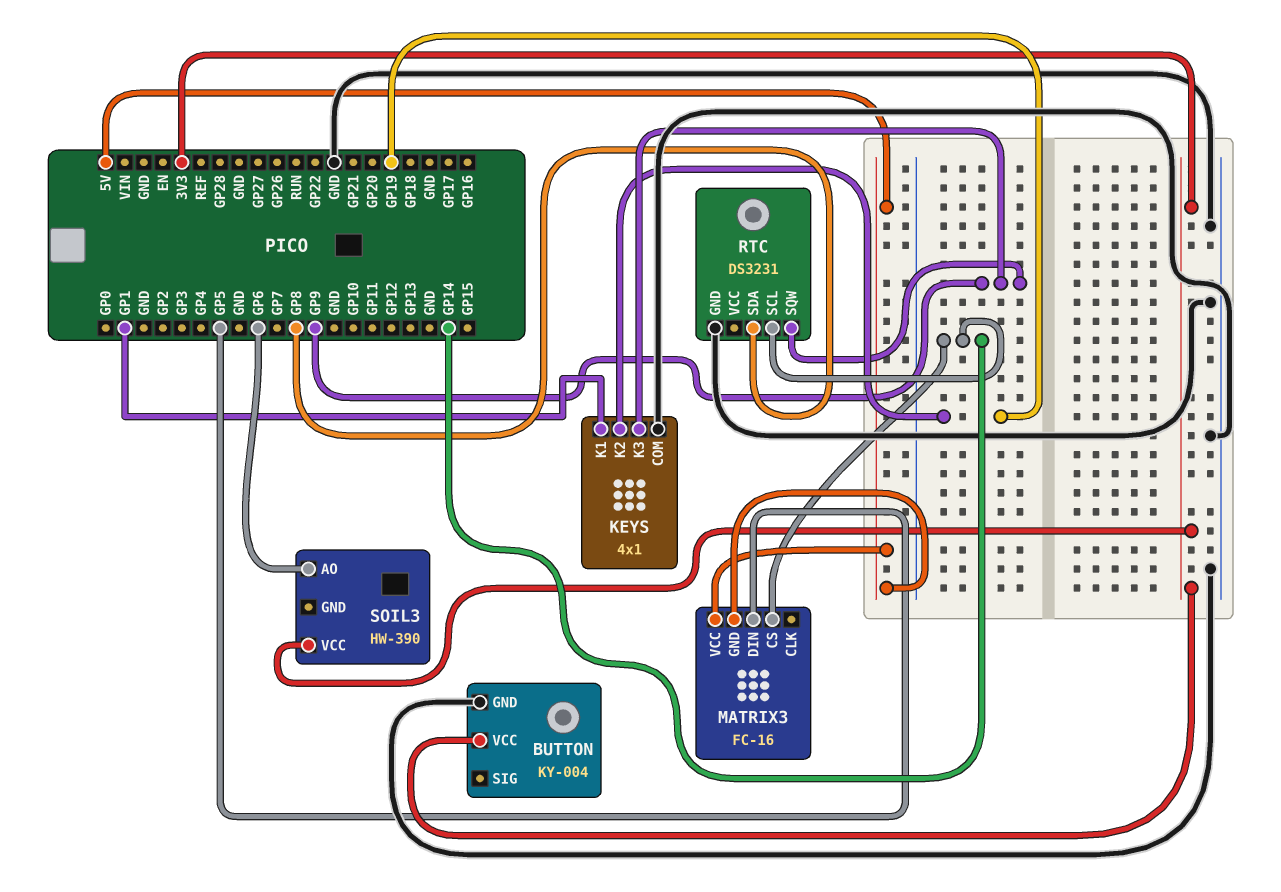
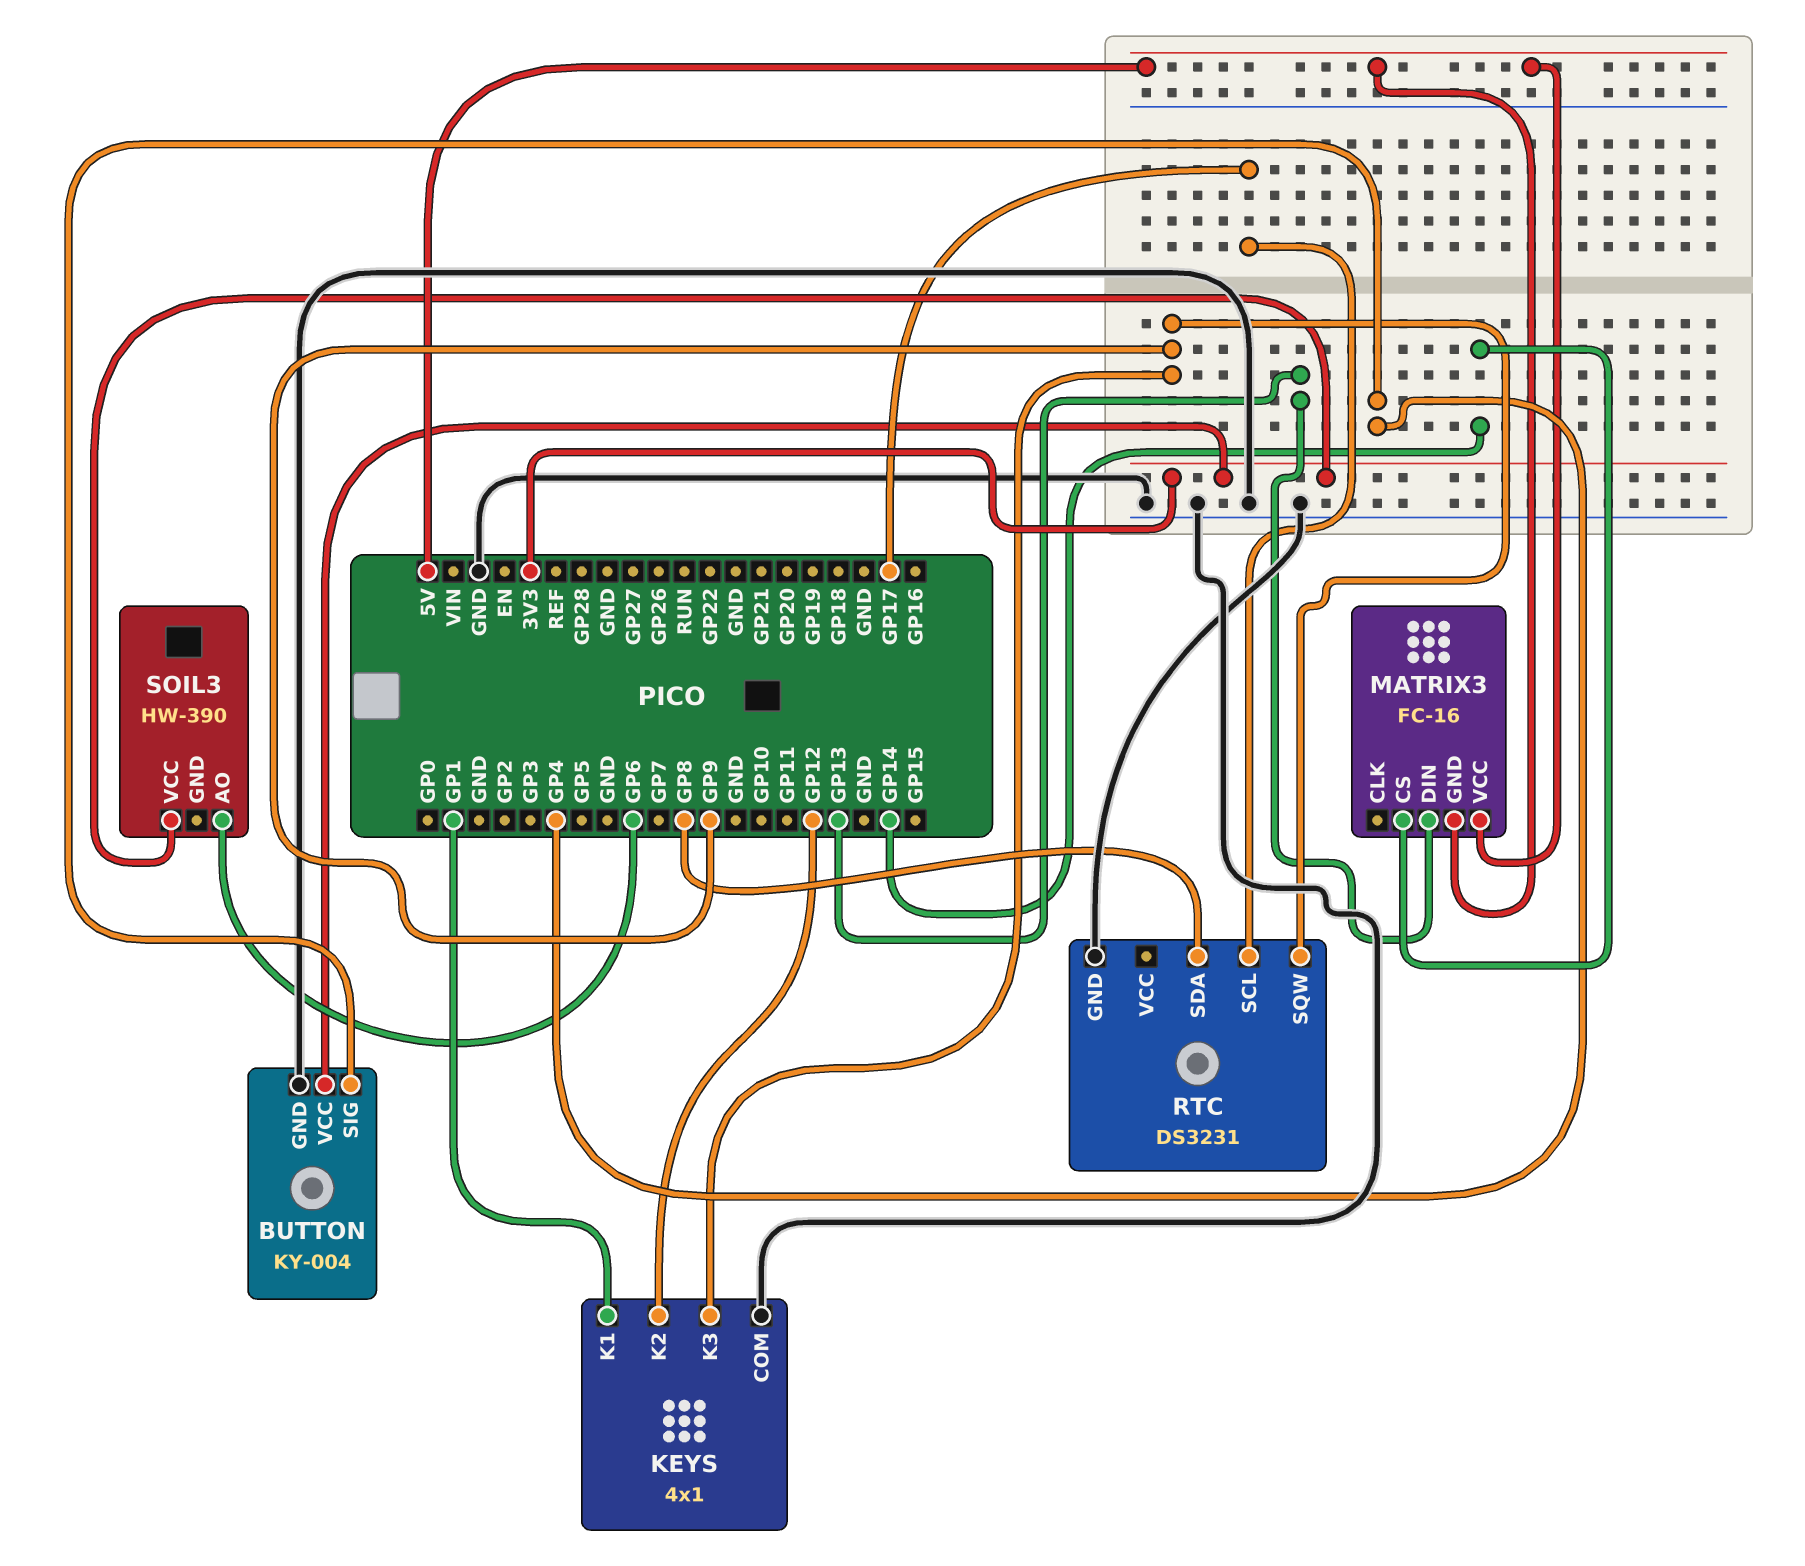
BUTTON pin SIG: none -> GP4
KEYS pin K2: GP19 -> GP12
MATRIX3 pin DIN: GP5 -> GP13
RTC pin SCL: GP14 -> GP17

